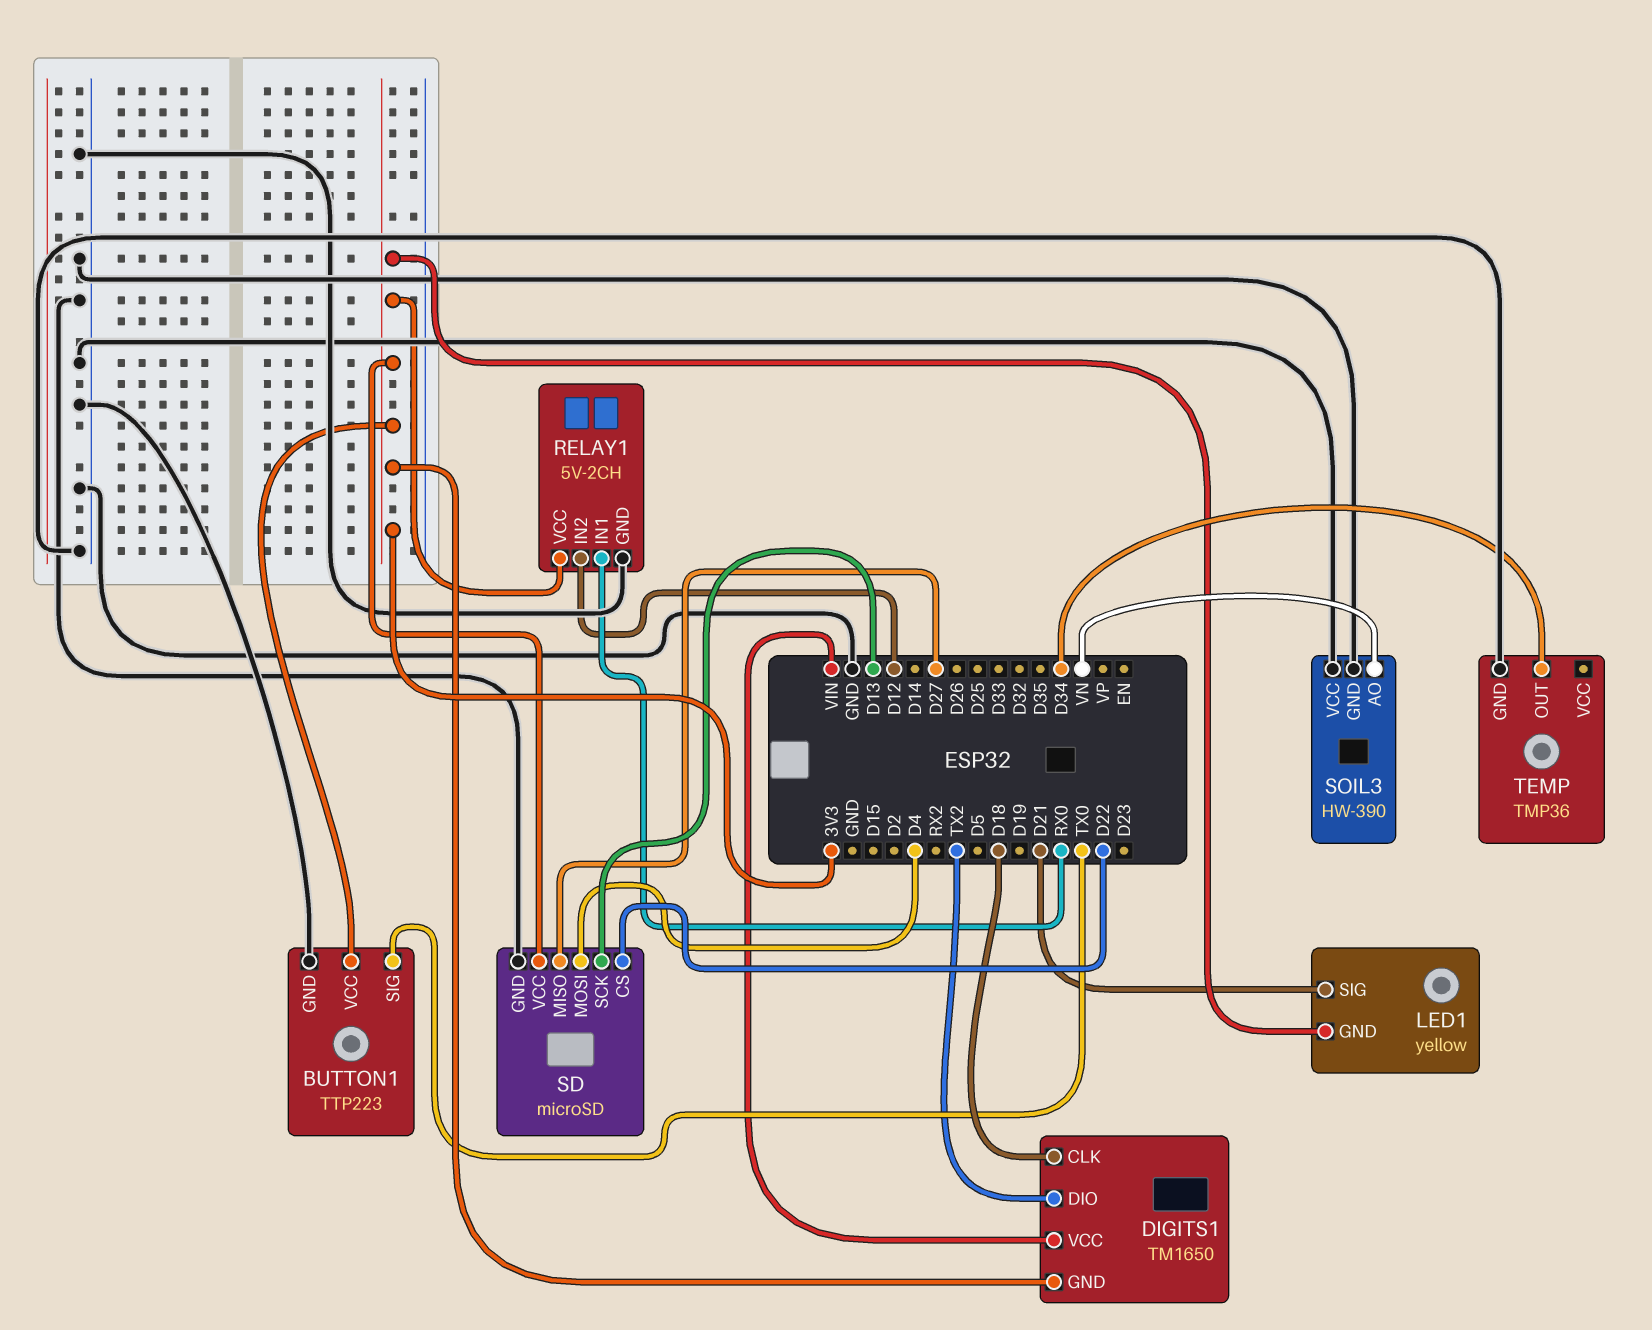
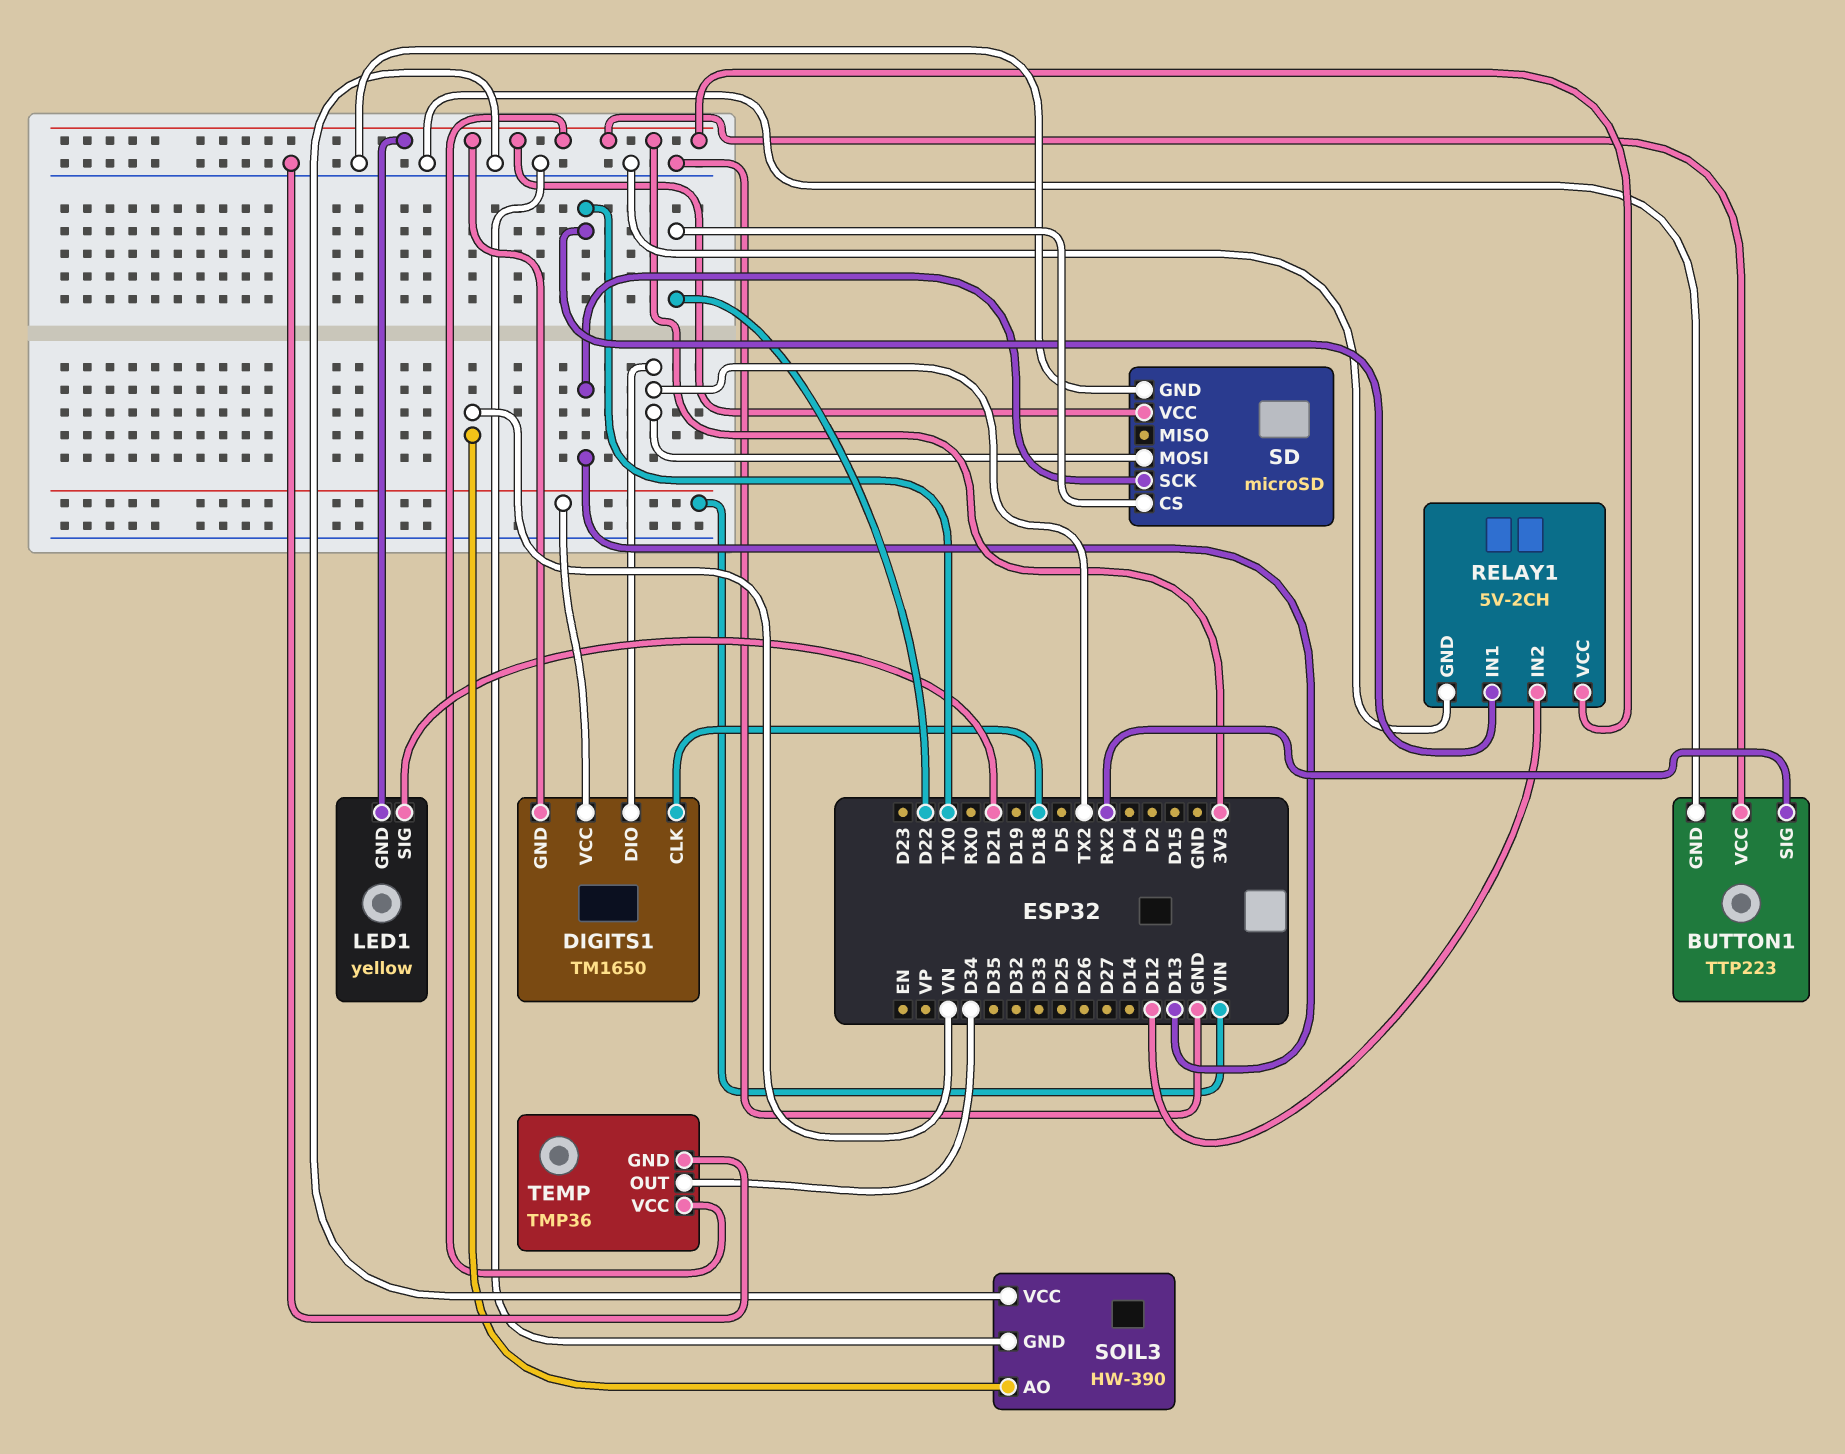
BUTTON1 pin SIG: TX0 -> RX2
RELAY1 pin IN1: RX0 -> TX0
SD pin MISO: D27 -> none
SD pin MOSI: D4 -> TX2
TEMP pin VCC: none -> 3V3

